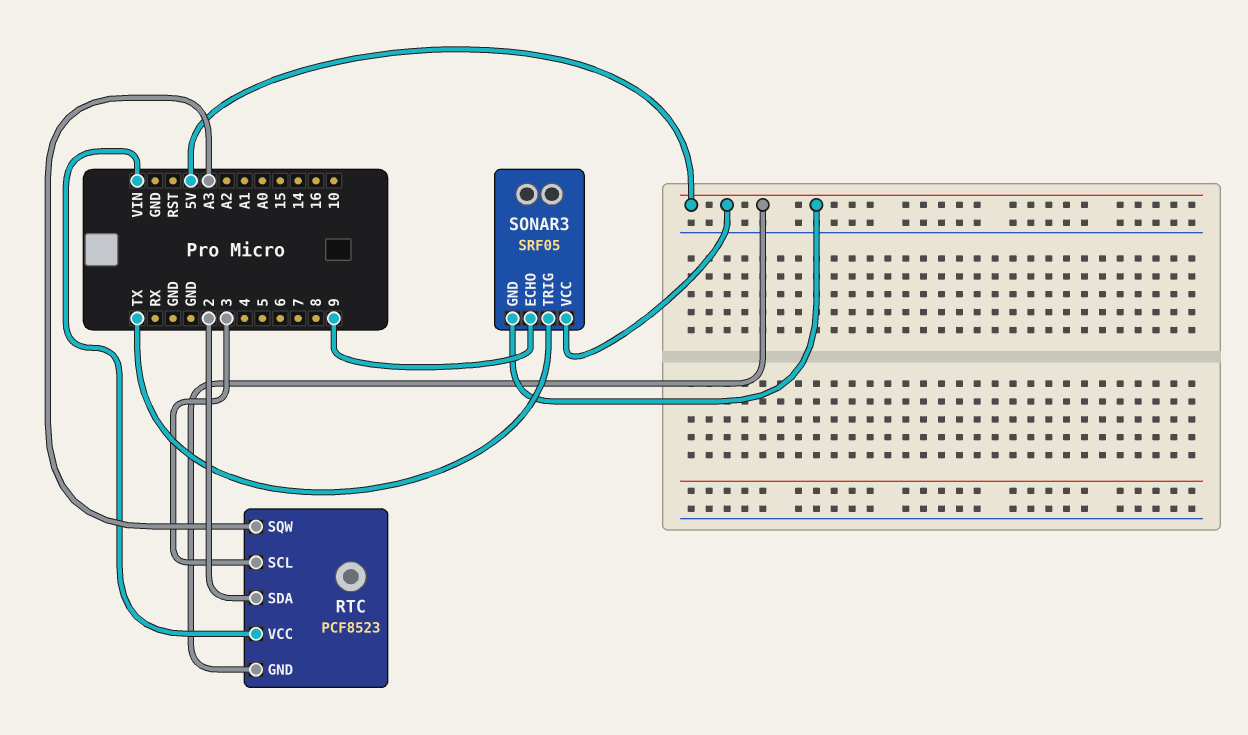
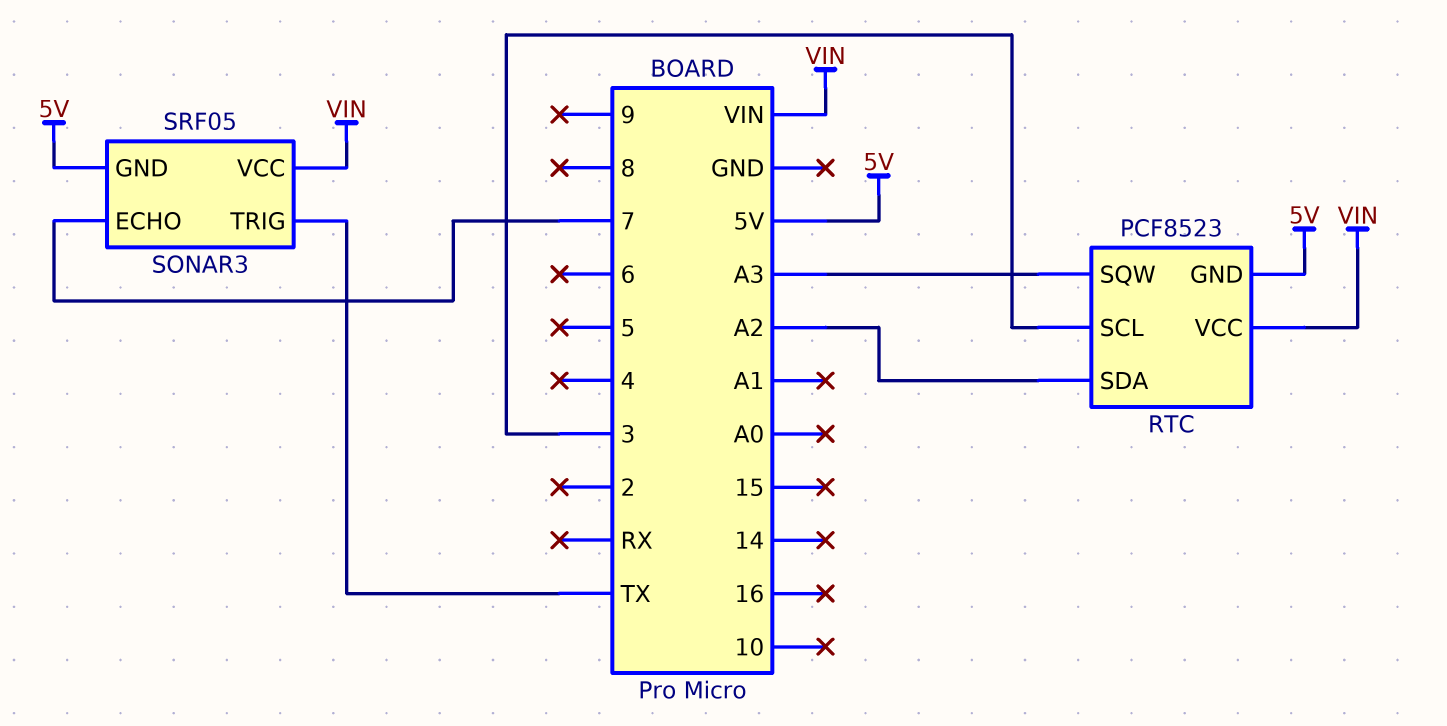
RTC pin SDA: 2 -> A2
SONAR3 pin ECHO: 9 -> 7
SONAR3 pin VCC: 5V -> VIN

